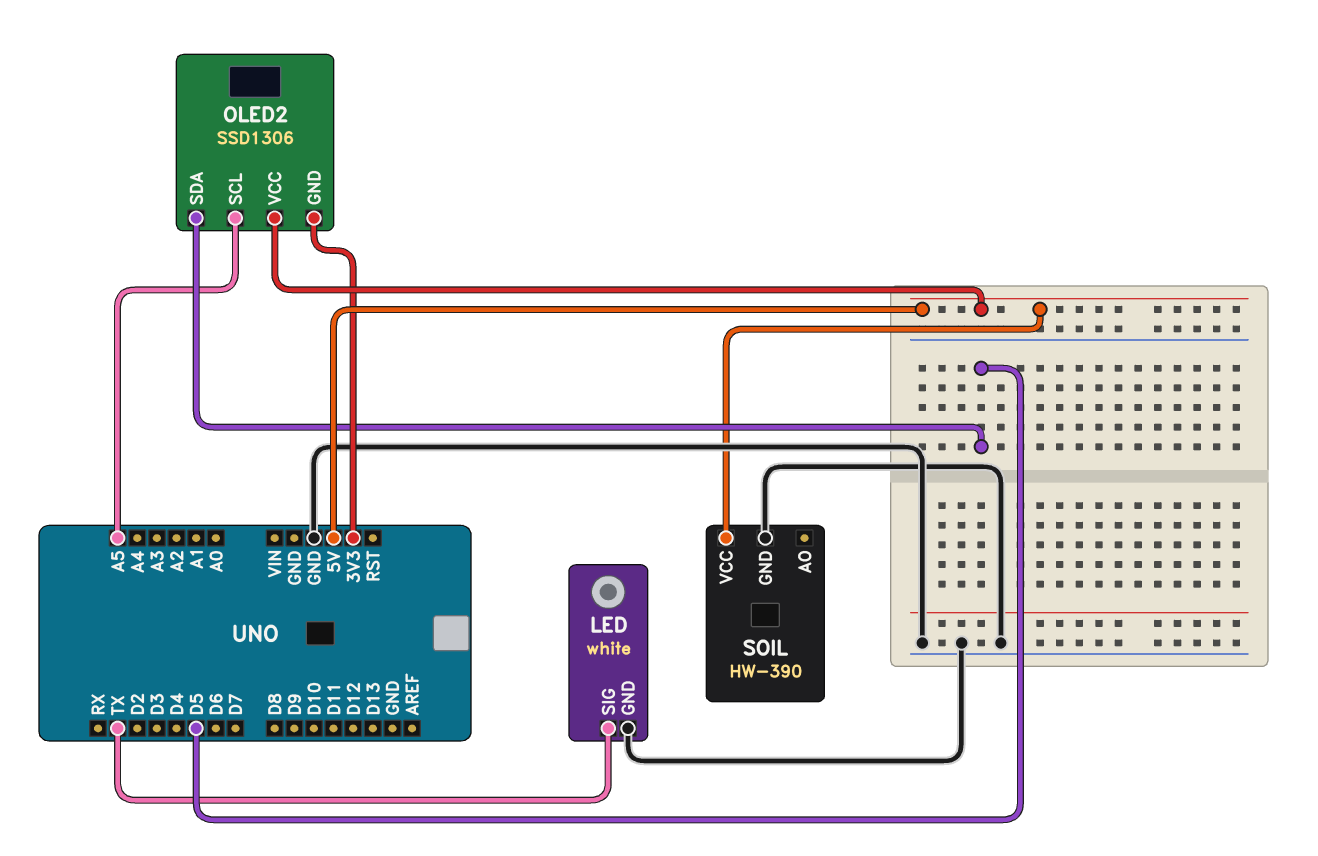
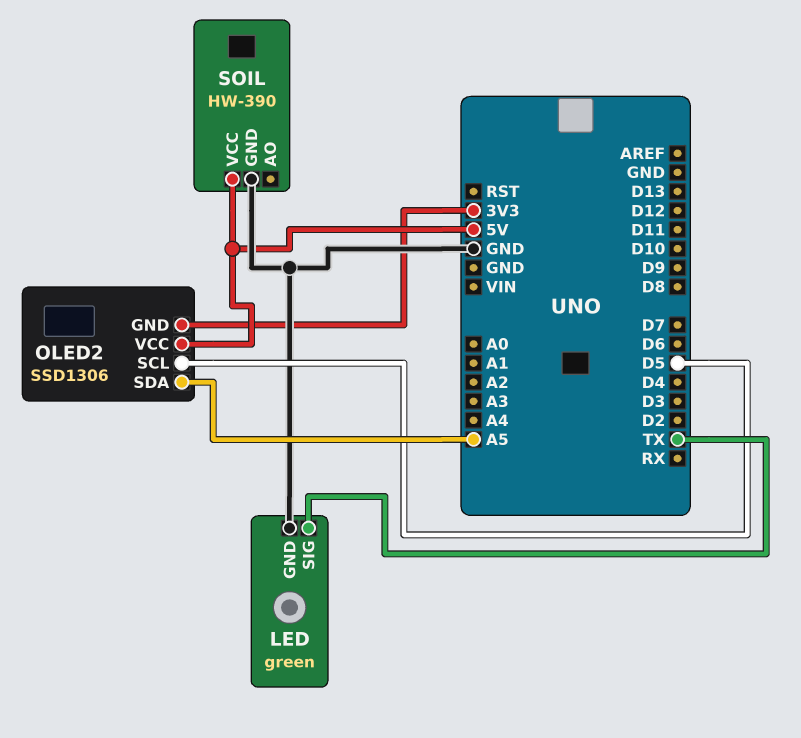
LED: white -> green
OLED2 pin SCL: A5 -> D5
OLED2 pin SDA: D5 -> A5

